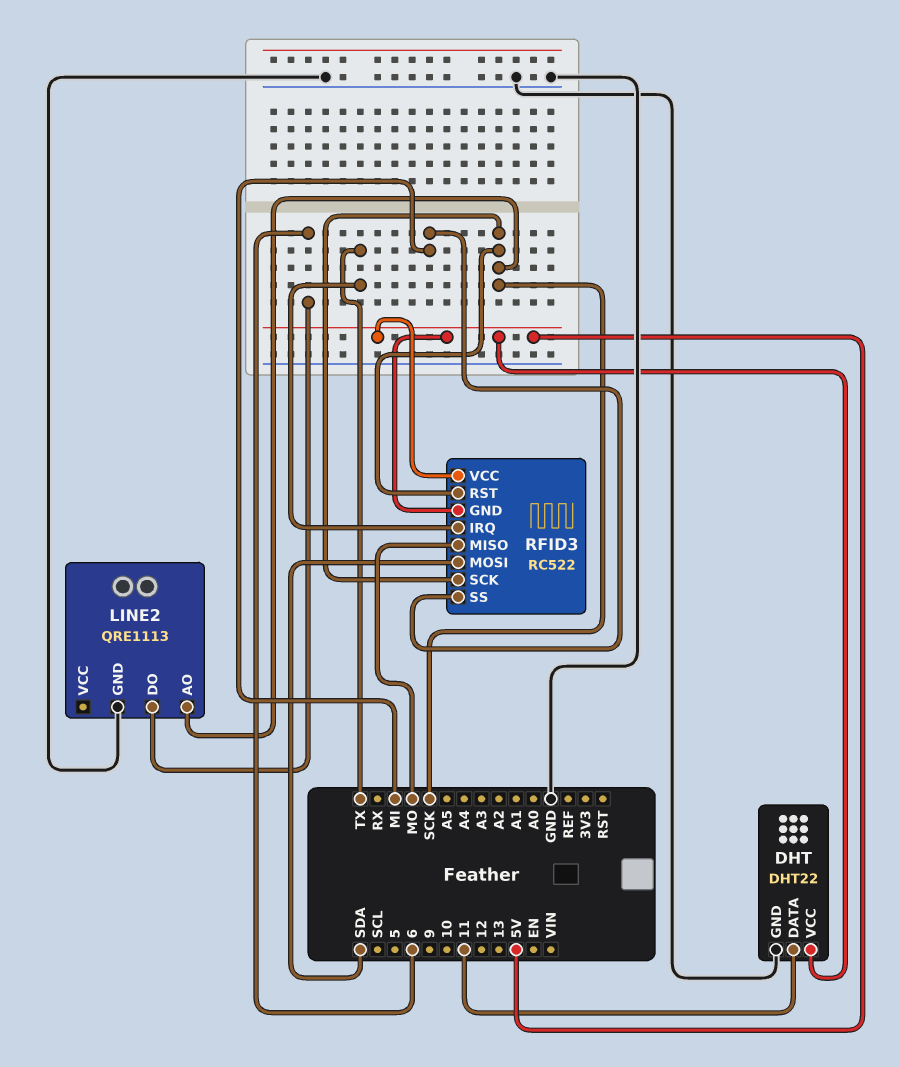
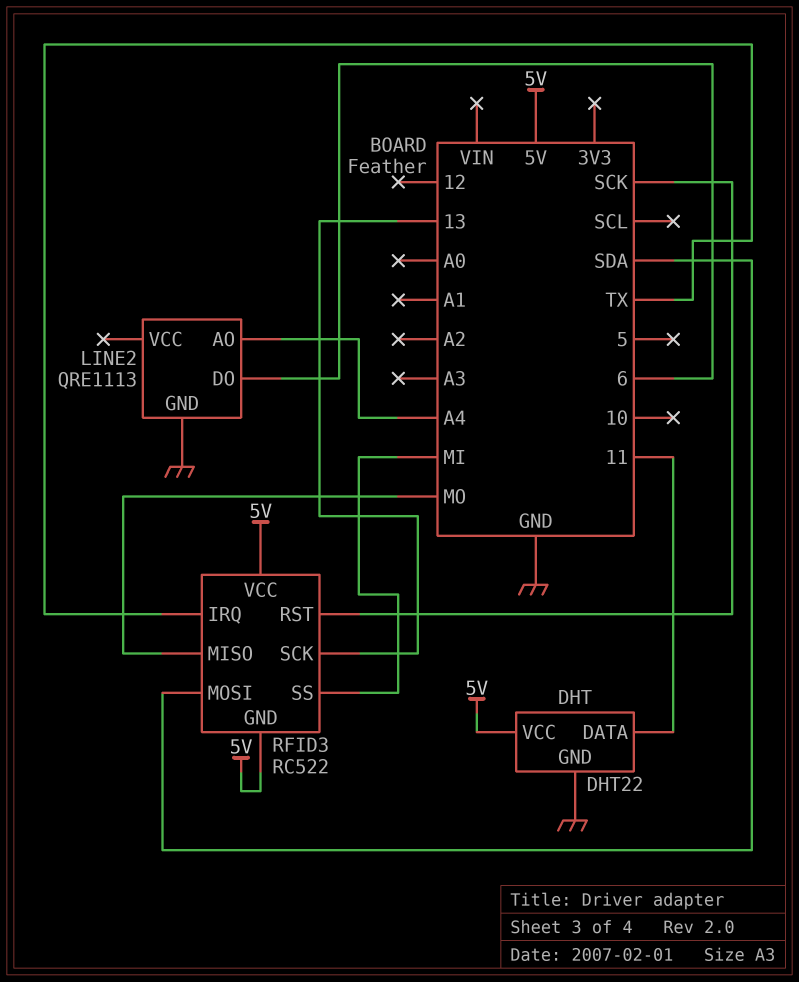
LINE2 pin AO: SCK -> A4
RFID3 pin SCK: SCK -> 13

